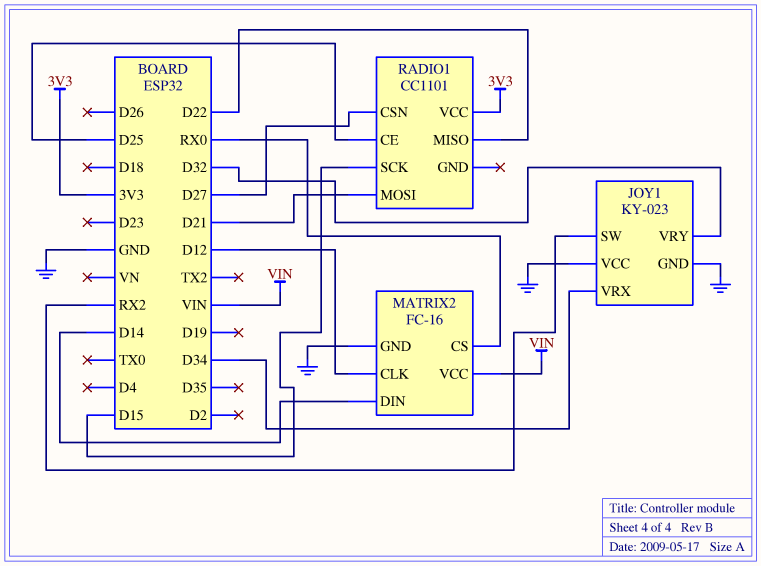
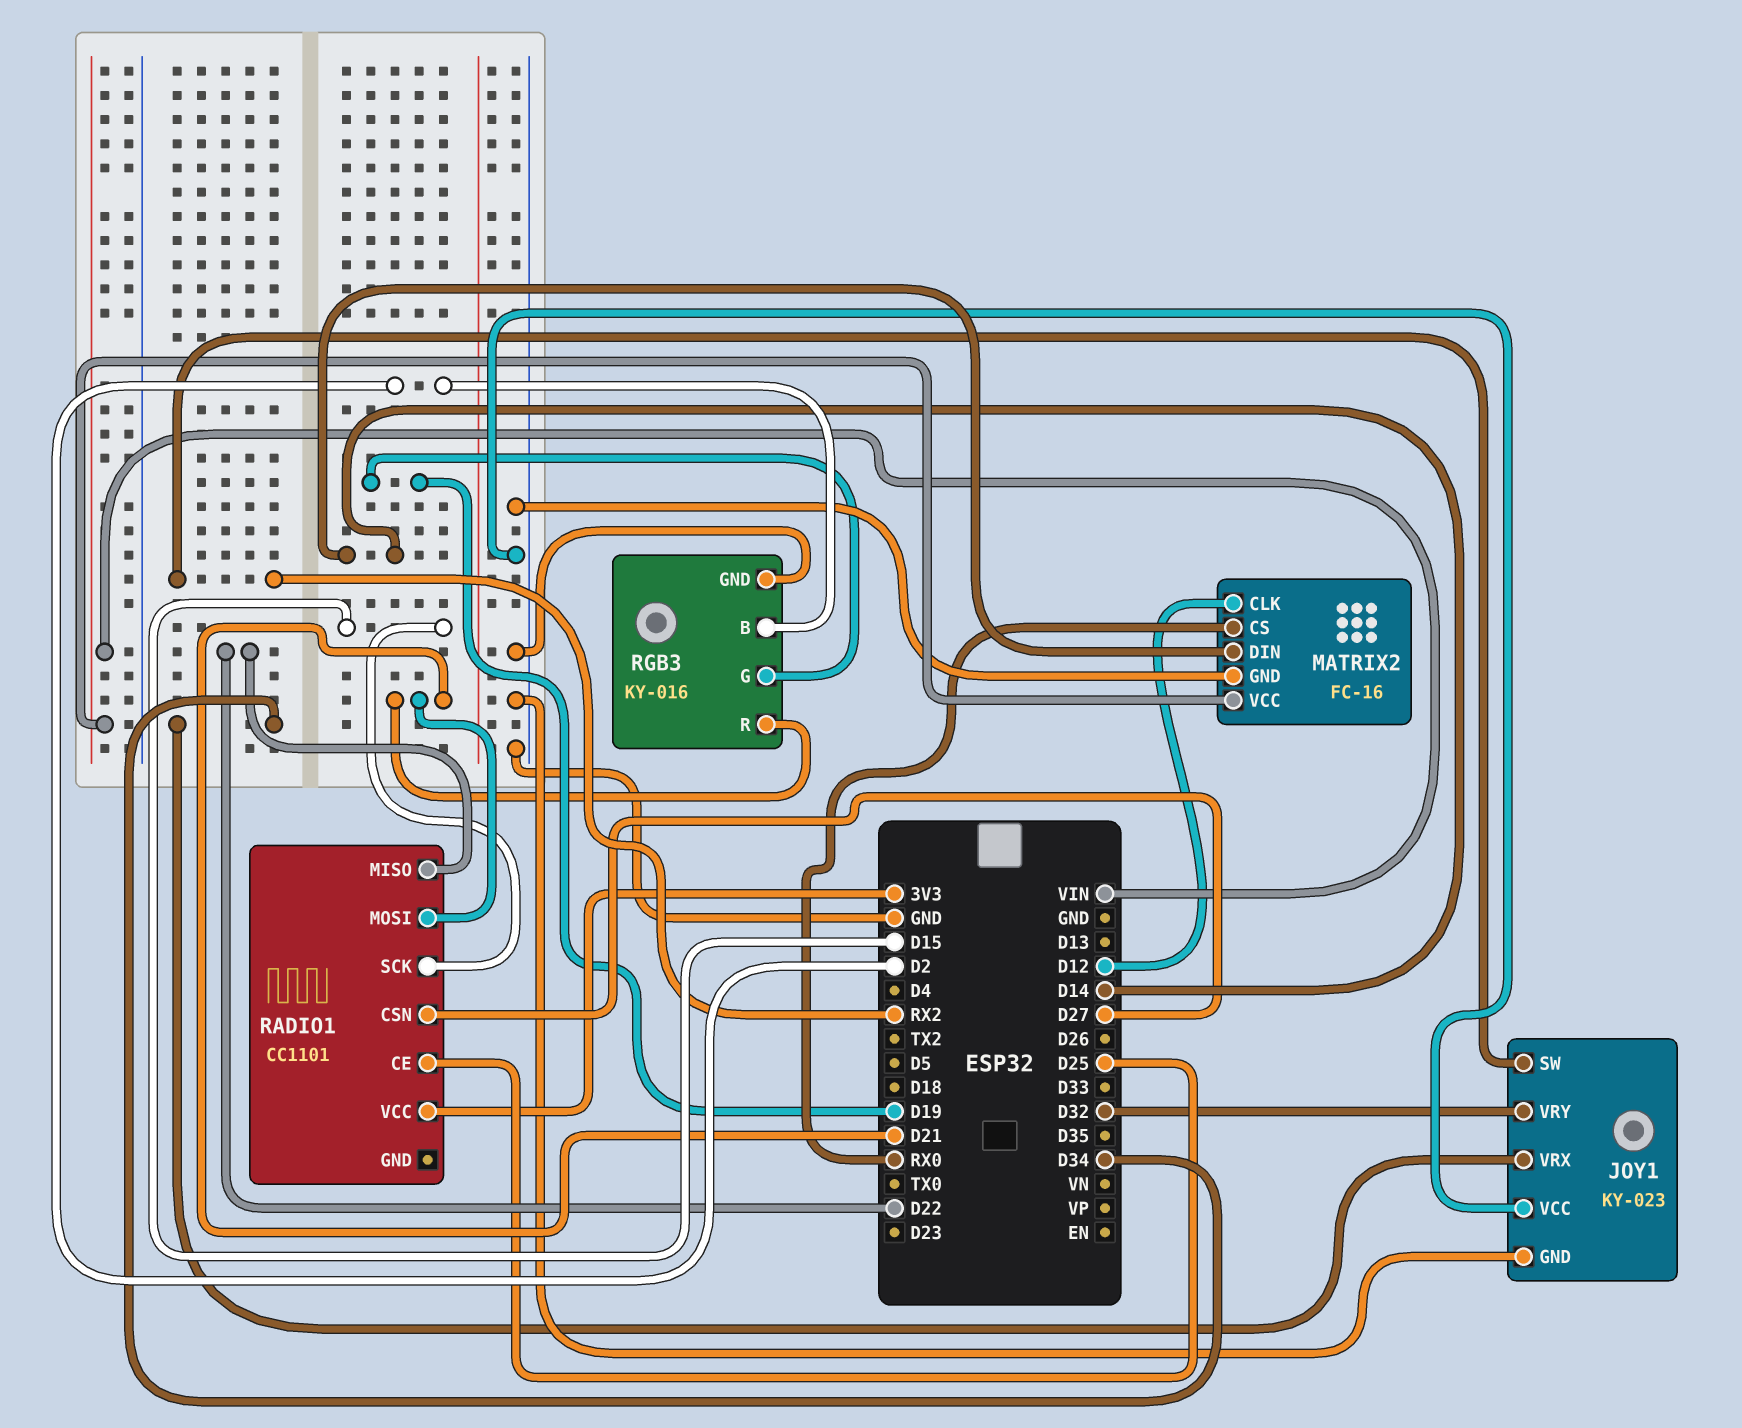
RGB3: none -> KY-016
RGB3 pin B: none -> D2
RGB3 pin G: none -> D19
RGB3 pin GND: none -> GND
RGB3 pin R: none -> D21

